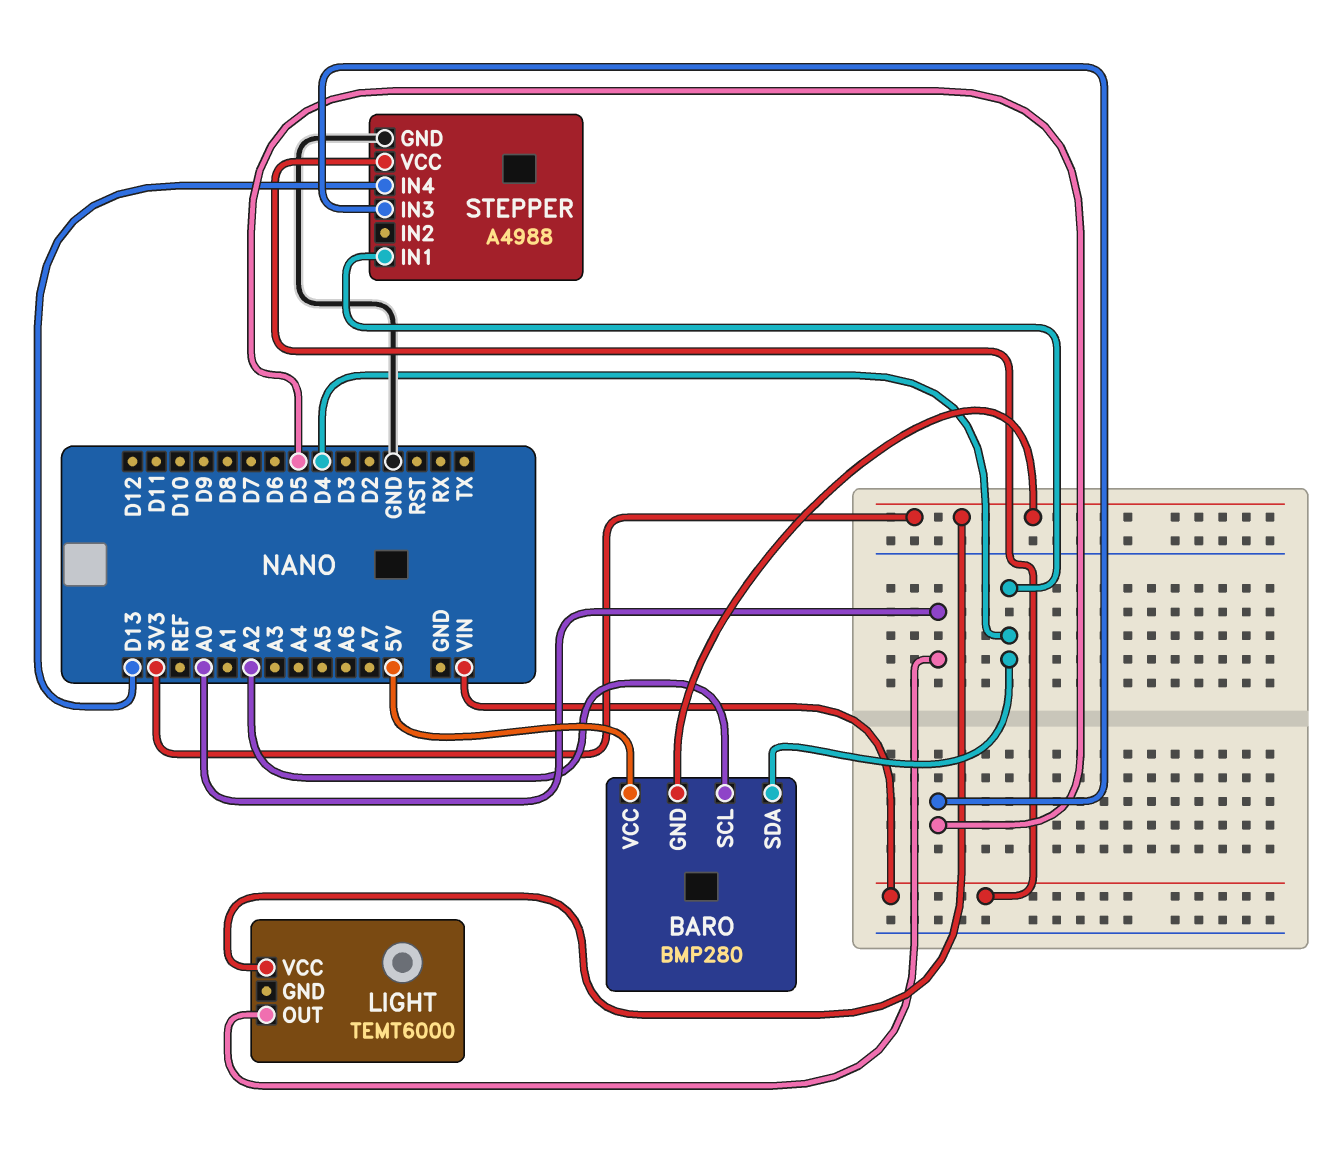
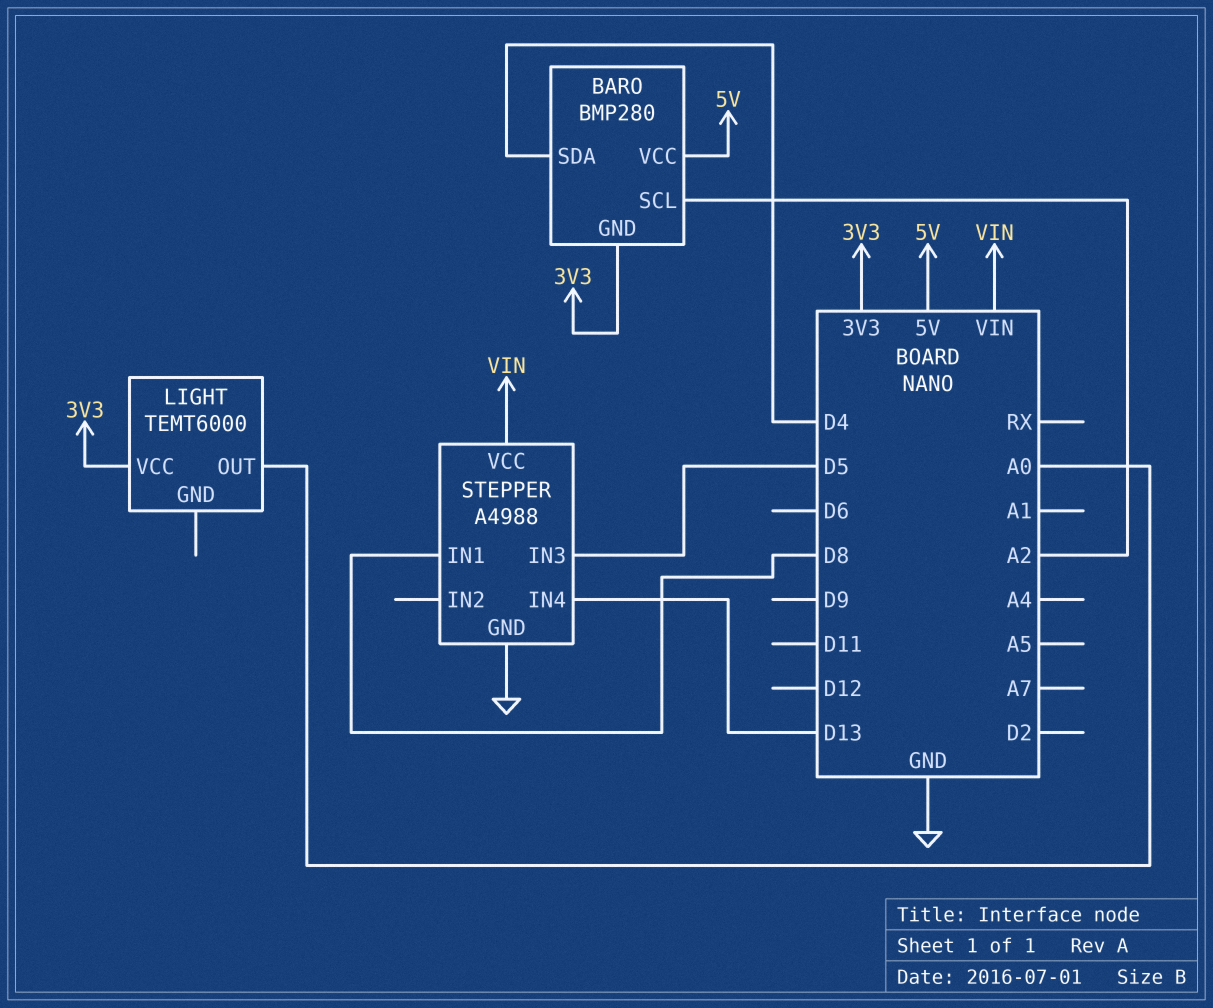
STEPPER pin IN1: D4 -> D8

